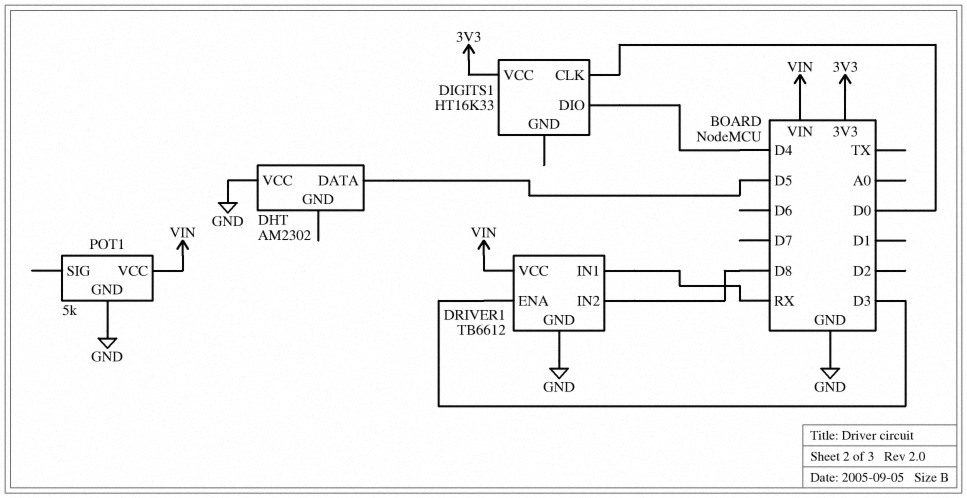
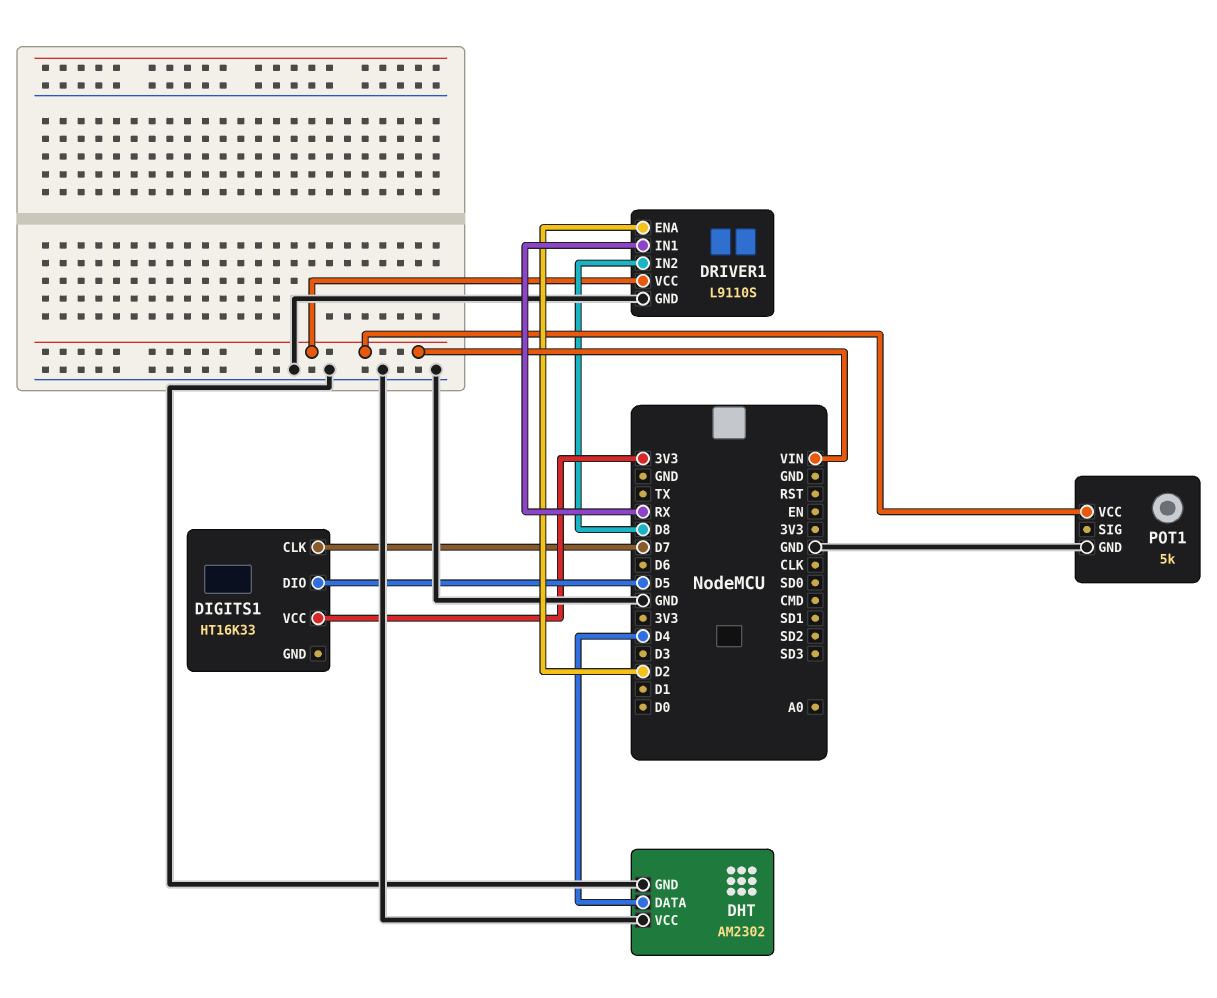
DHT pin DATA: D5 -> D4
DHT pin GND: none -> GND
DIGITS1 pin CLK: D0 -> D7
DIGITS1 pin DIO: D4 -> D5
DRIVER1: TB6612 -> L9110S
DRIVER1 pin ENA: D3 -> D2

